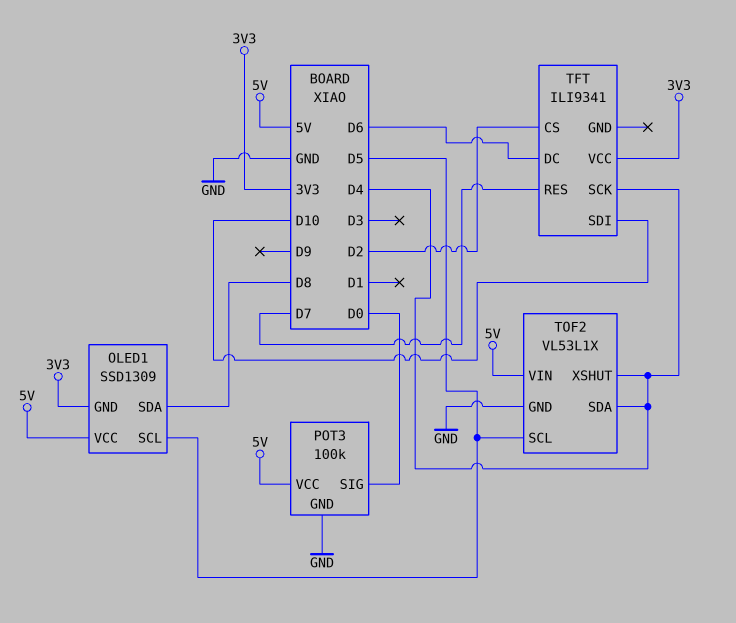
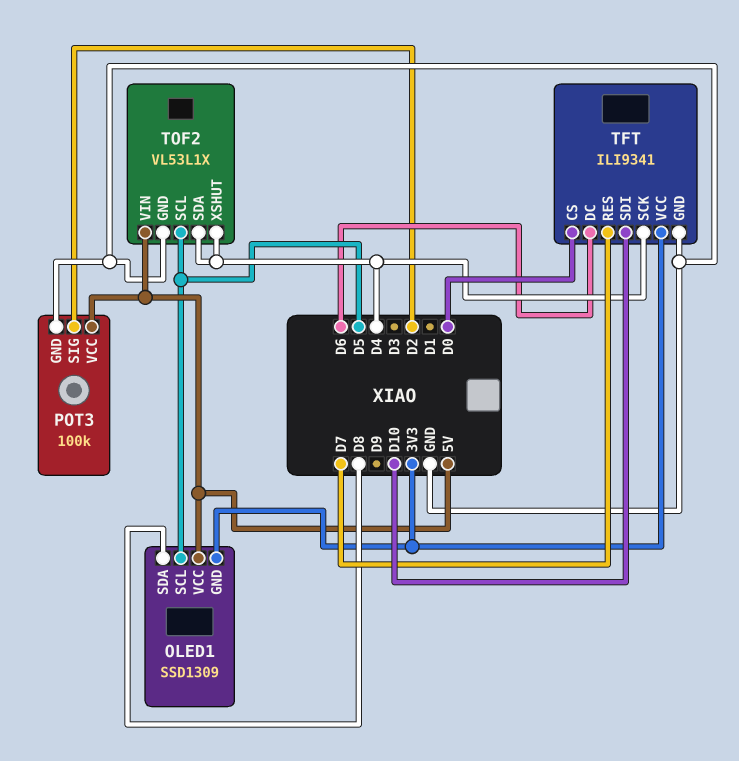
POT3 pin SIG: D0 -> D2
TFT pin CS: D2 -> D0
TFT pin GND: none -> GND

